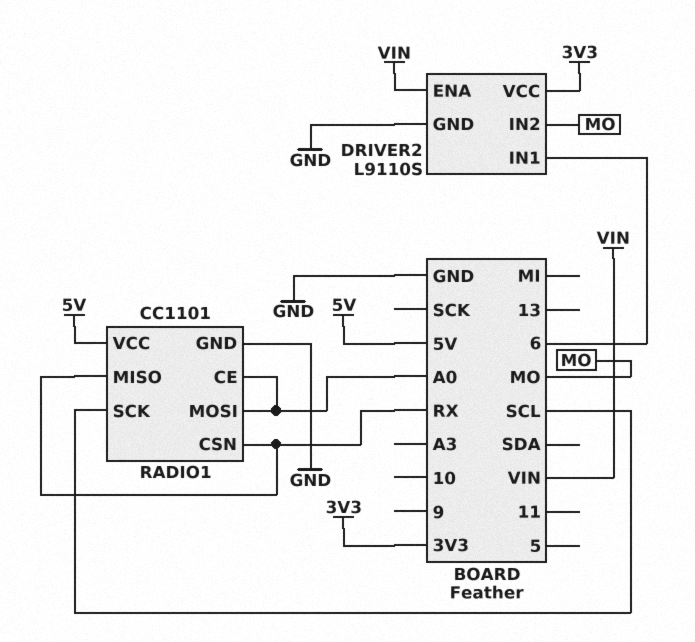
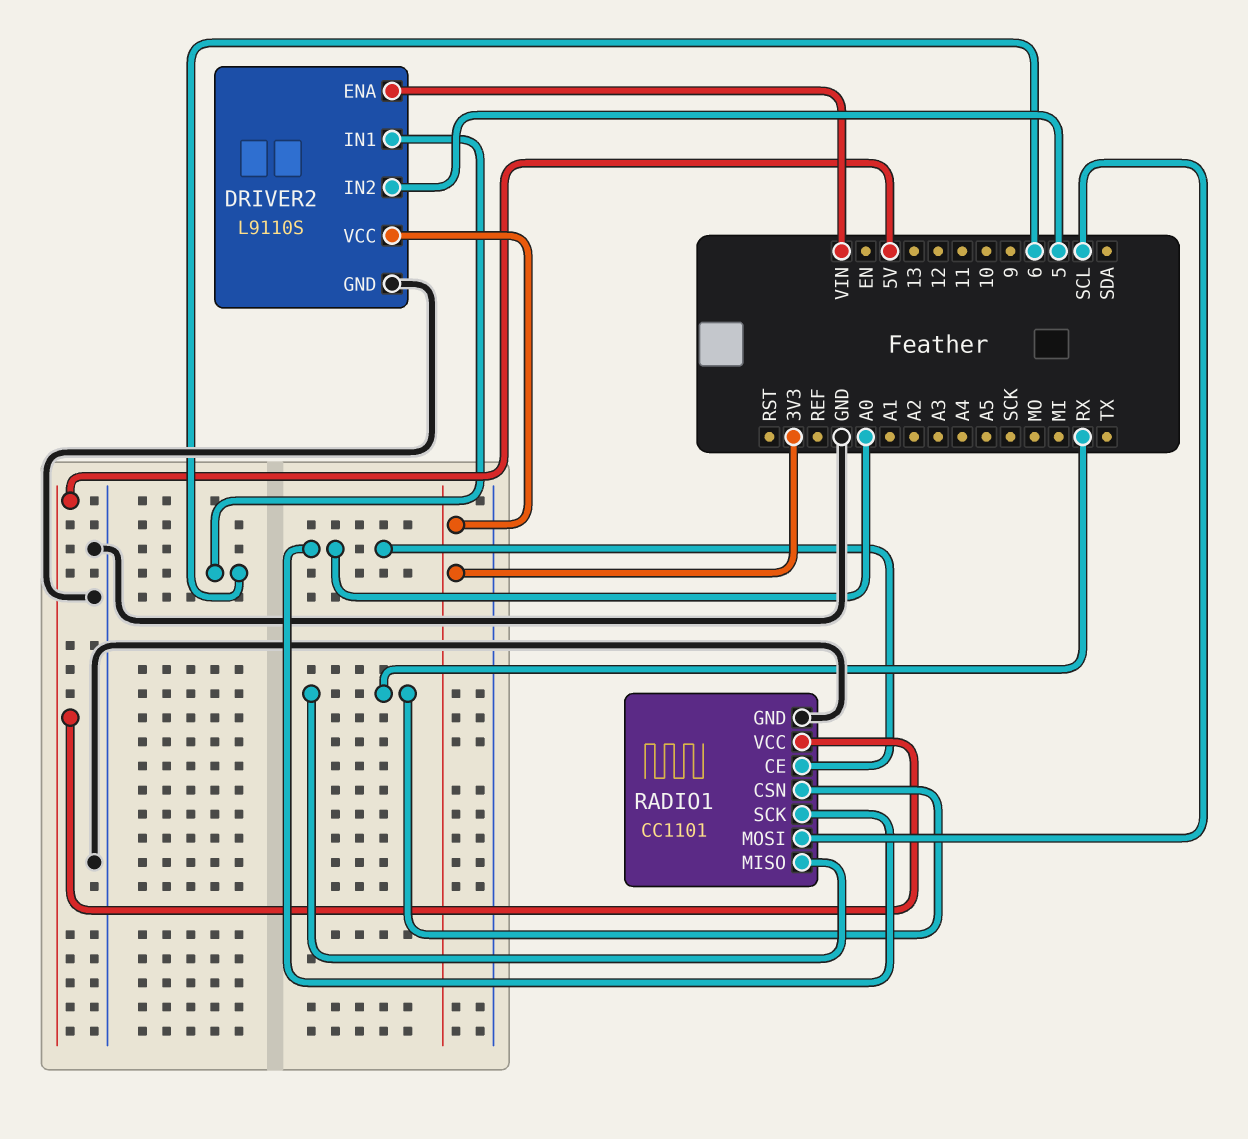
DRIVER2 pin IN2: MO -> 5
RADIO1 pin MOSI: A0 -> SCL
RADIO1 pin SCK: SCL -> A0

